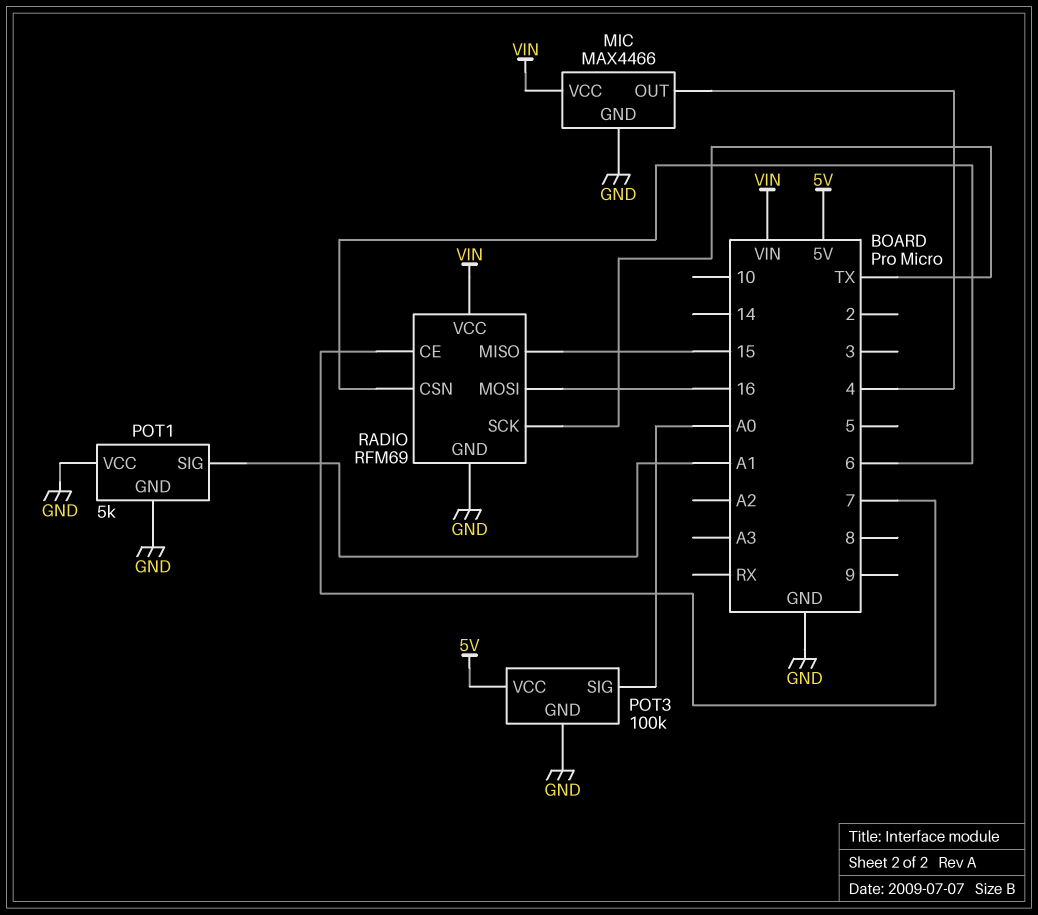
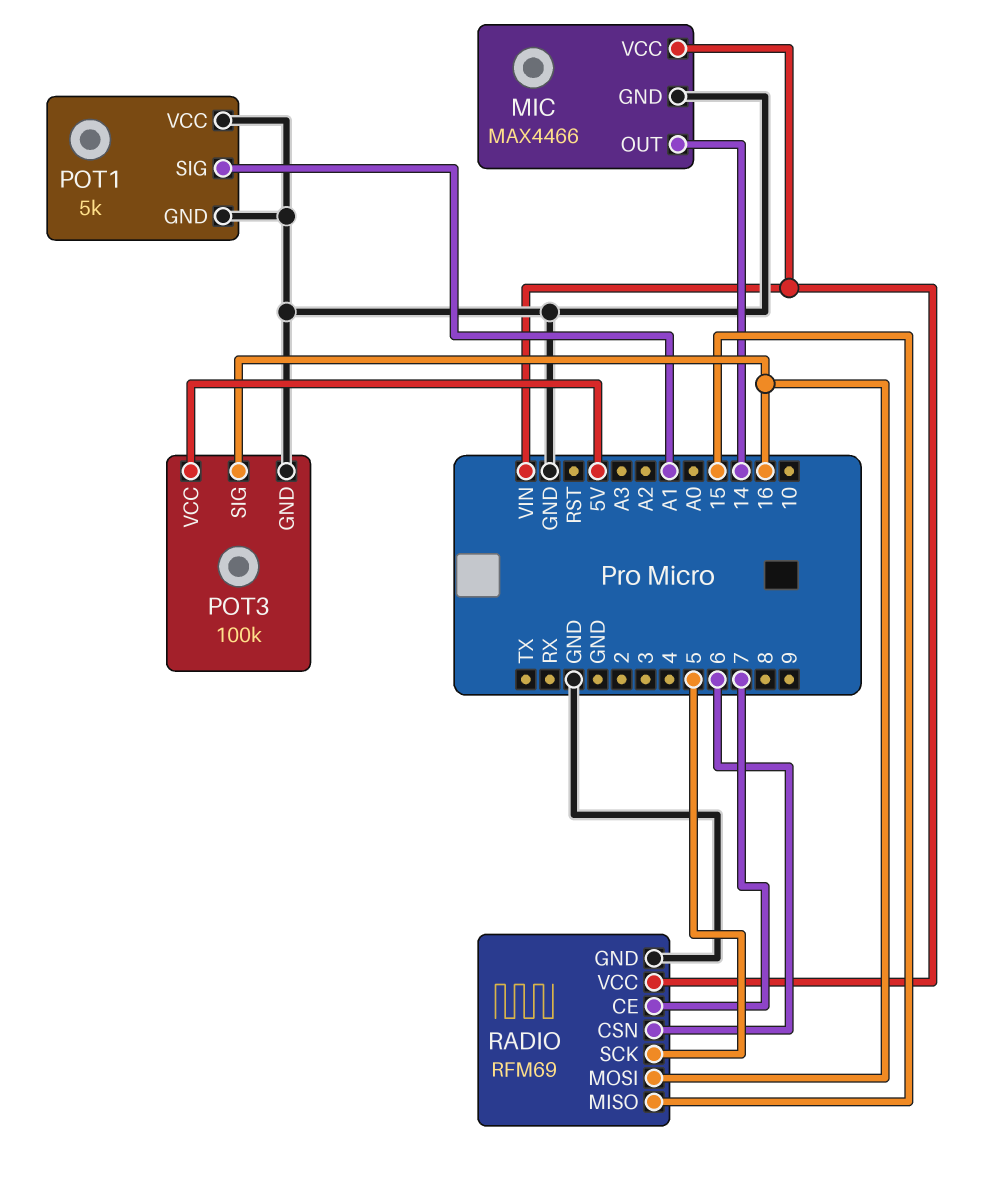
MIC pin OUT: 4 -> 14
POT3 pin SIG: A0 -> 16
RADIO pin SCK: TX -> 5

